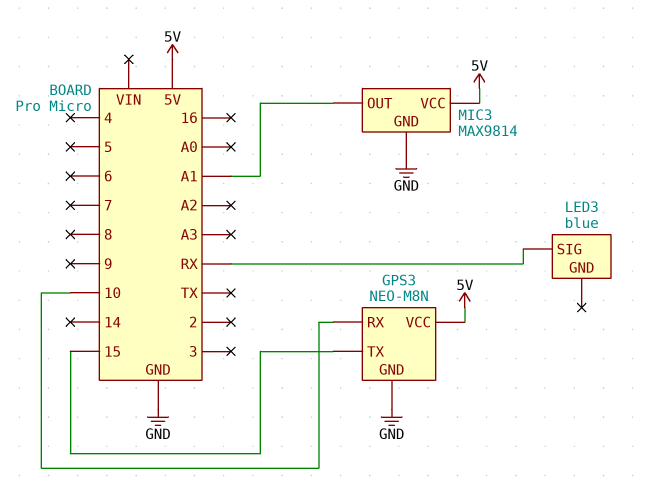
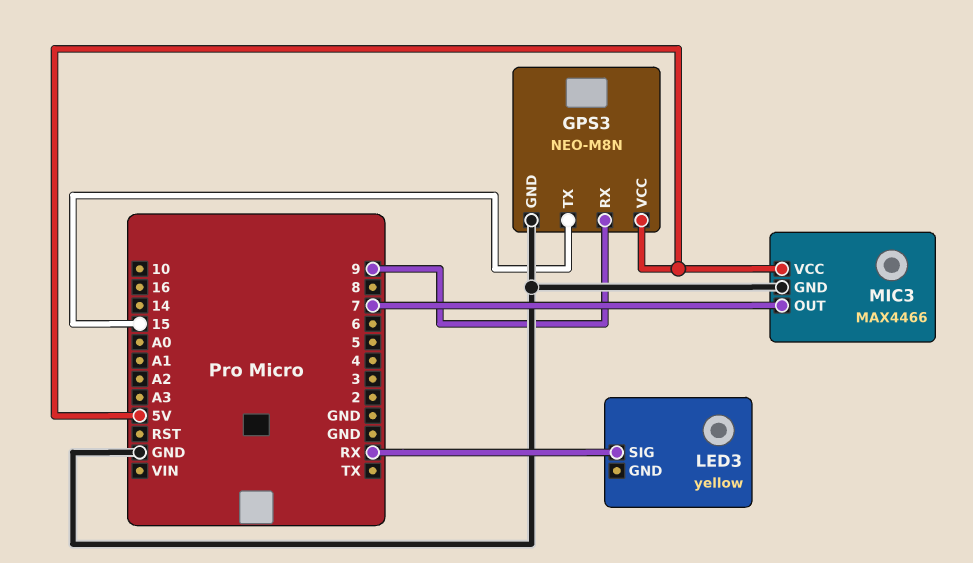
GPS3 pin RX: 10 -> 9
LED3: blue -> yellow
MIC3: MAX9814 -> MAX4466
MIC3 pin OUT: A1 -> 7

